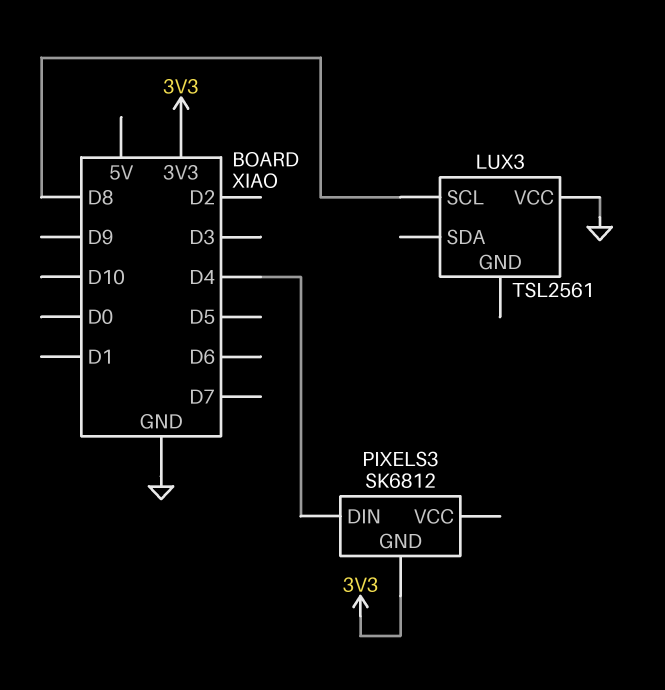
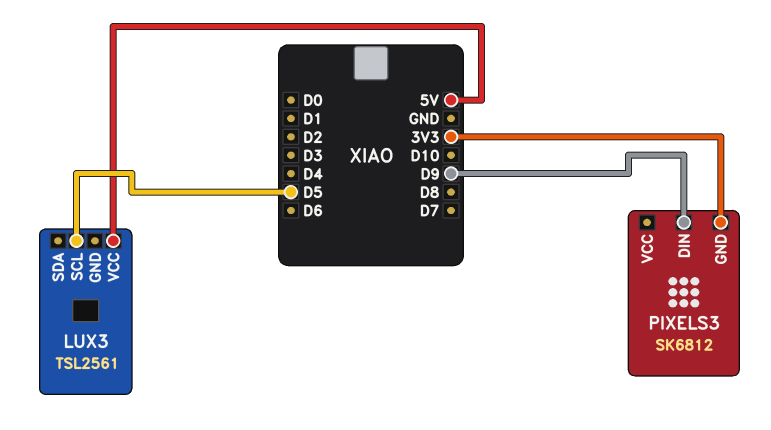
LUX3 pin SCL: D8 -> D5
LUX3 pin VCC: GND -> 5V
PIXELS3 pin DIN: D4 -> D9

